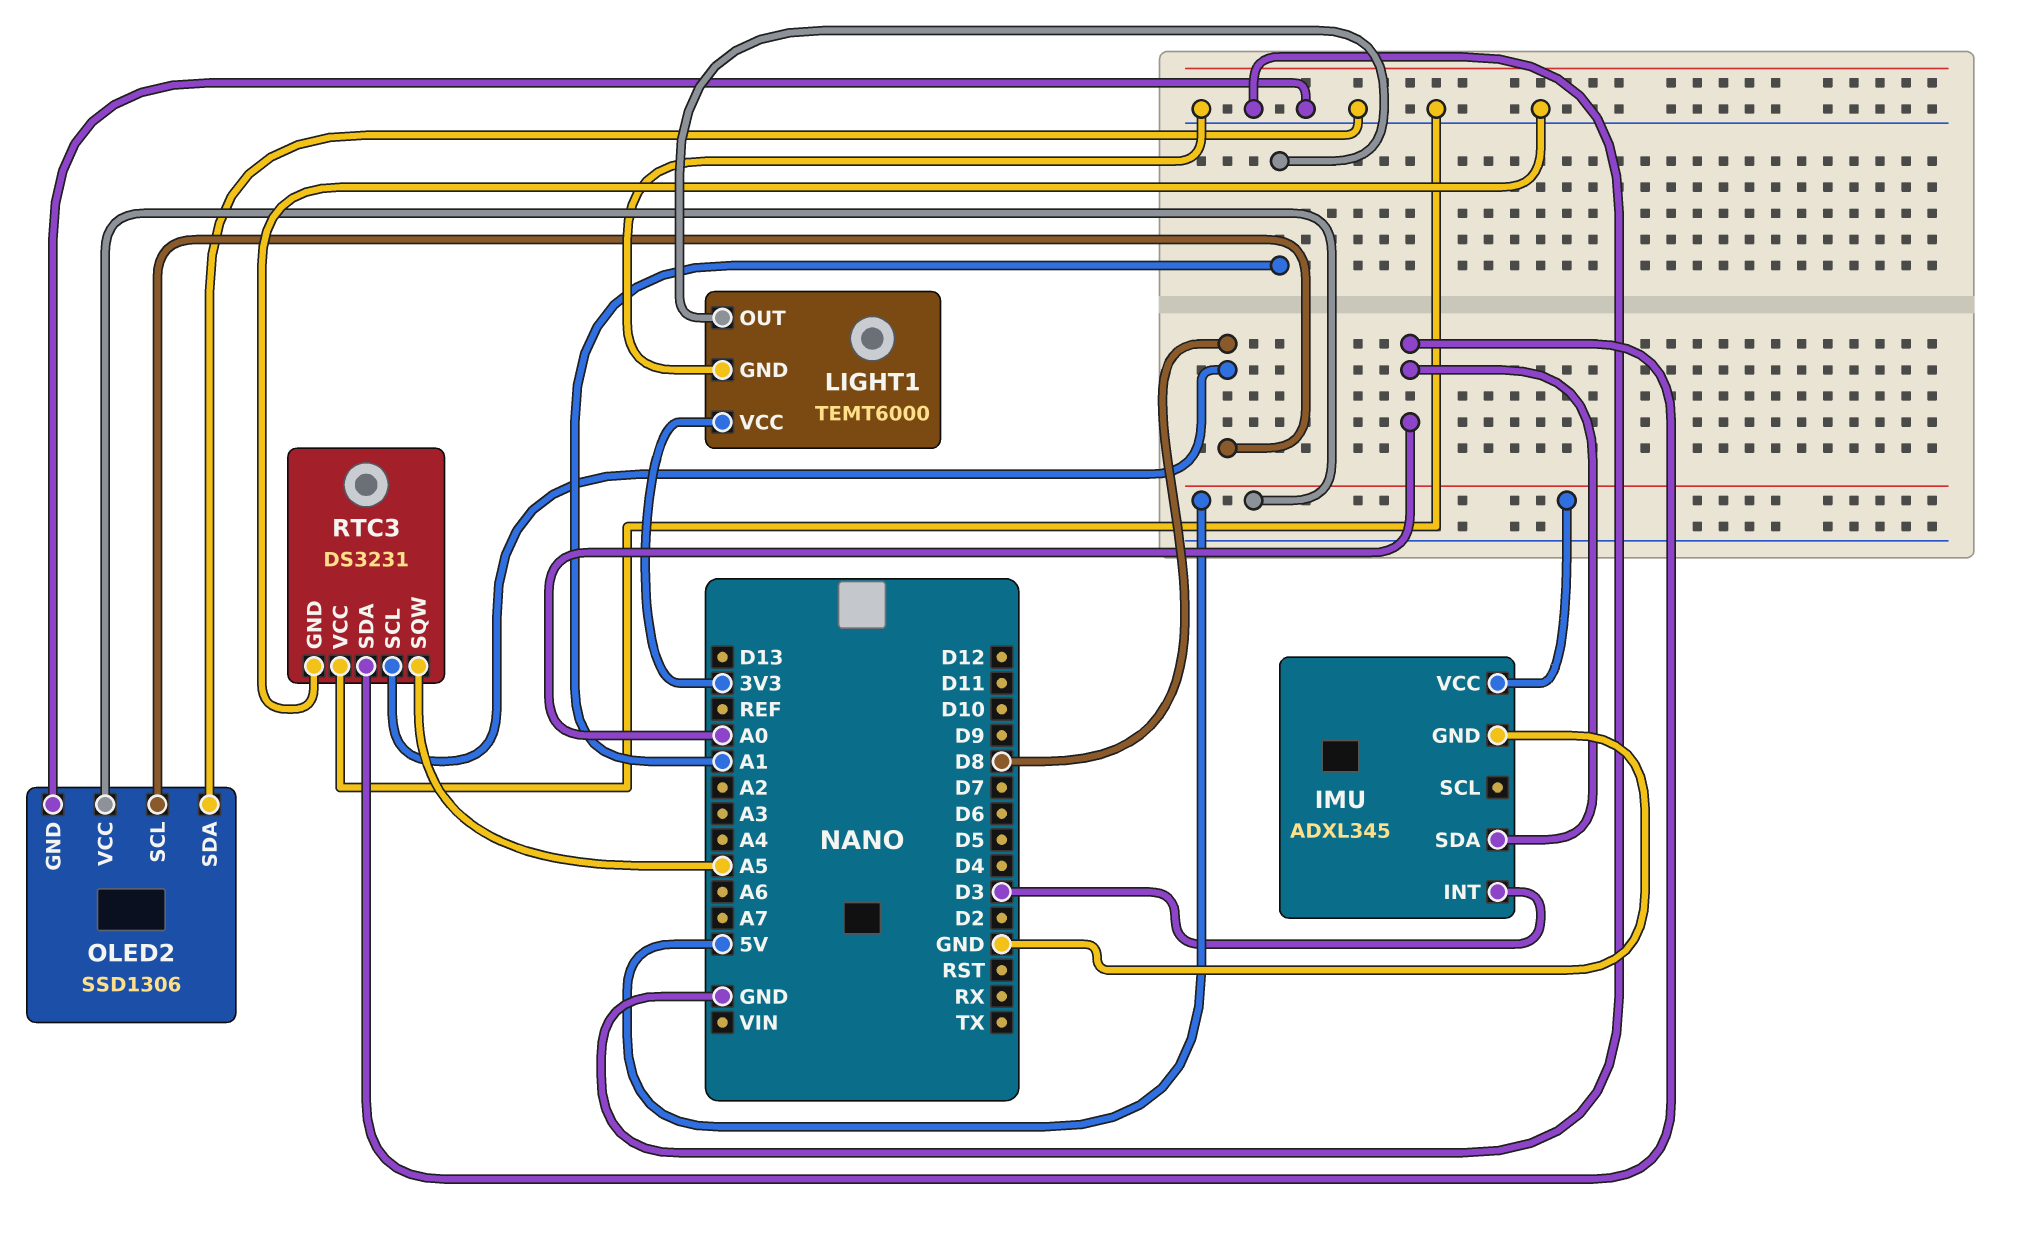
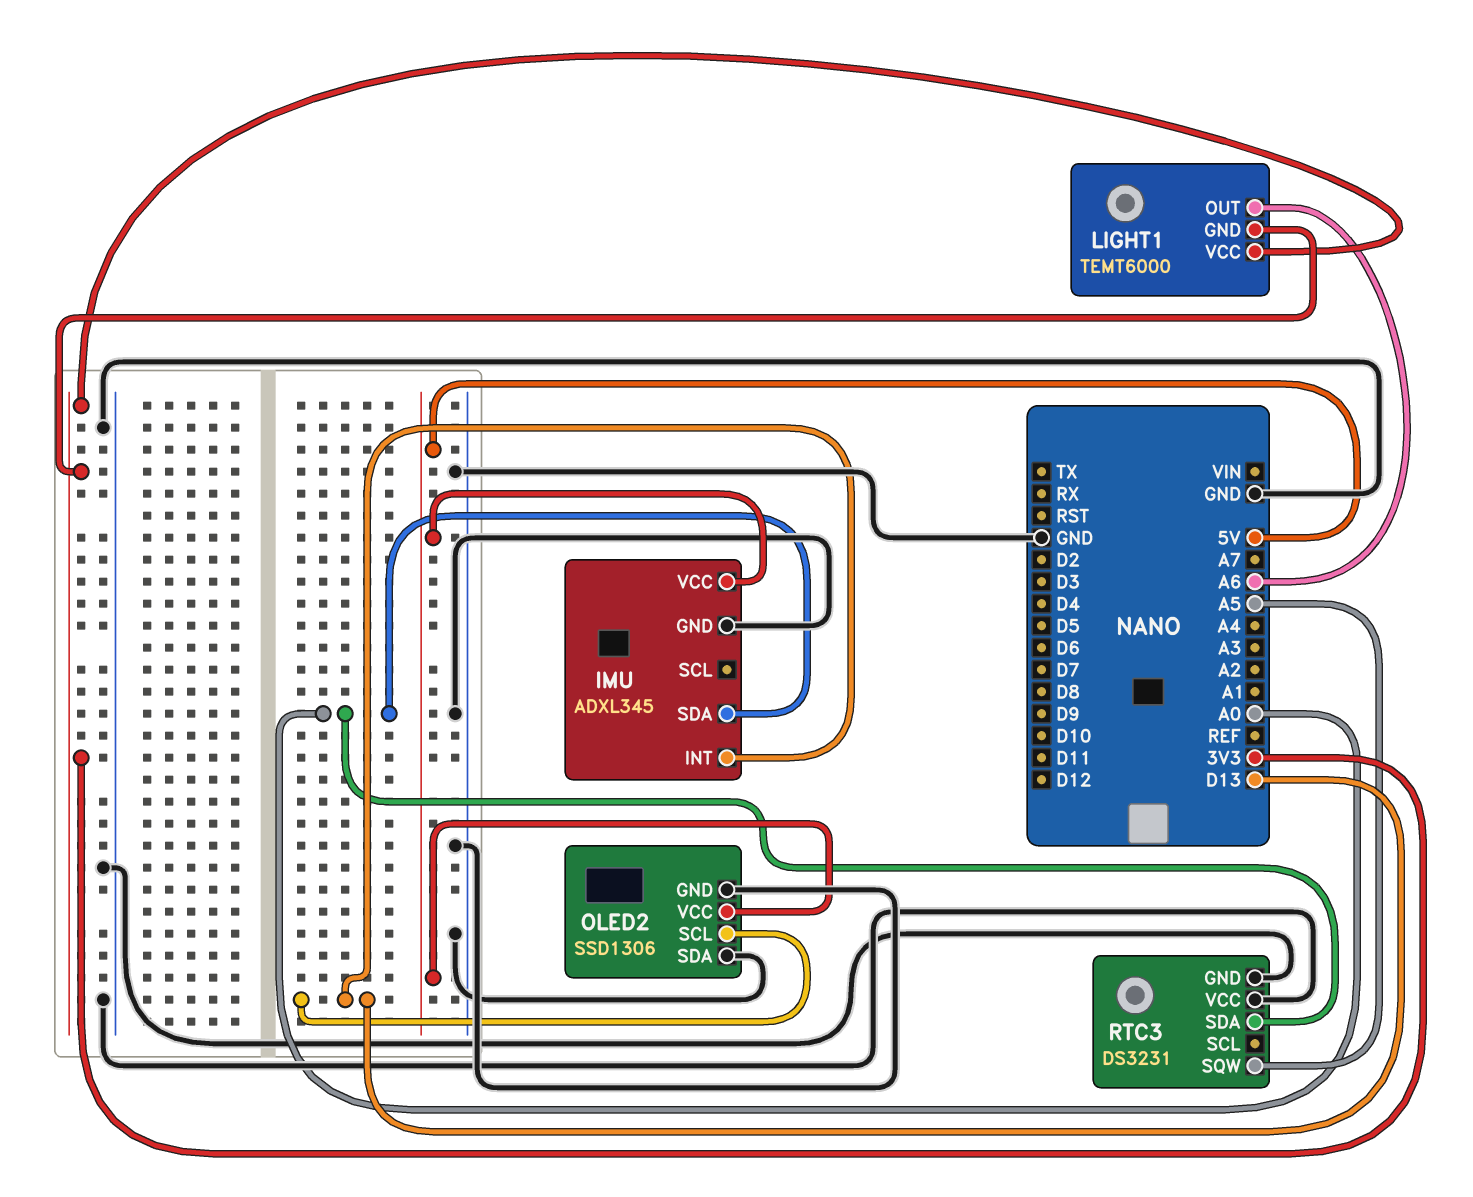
IMU pin INT: D3 -> D13
LIGHT1 pin GND: GND -> 3V3
LIGHT1 pin OUT: A1 -> A6
OLED2 pin SCL: D8 -> D13
RTC3 pin SCL: D8 -> none

